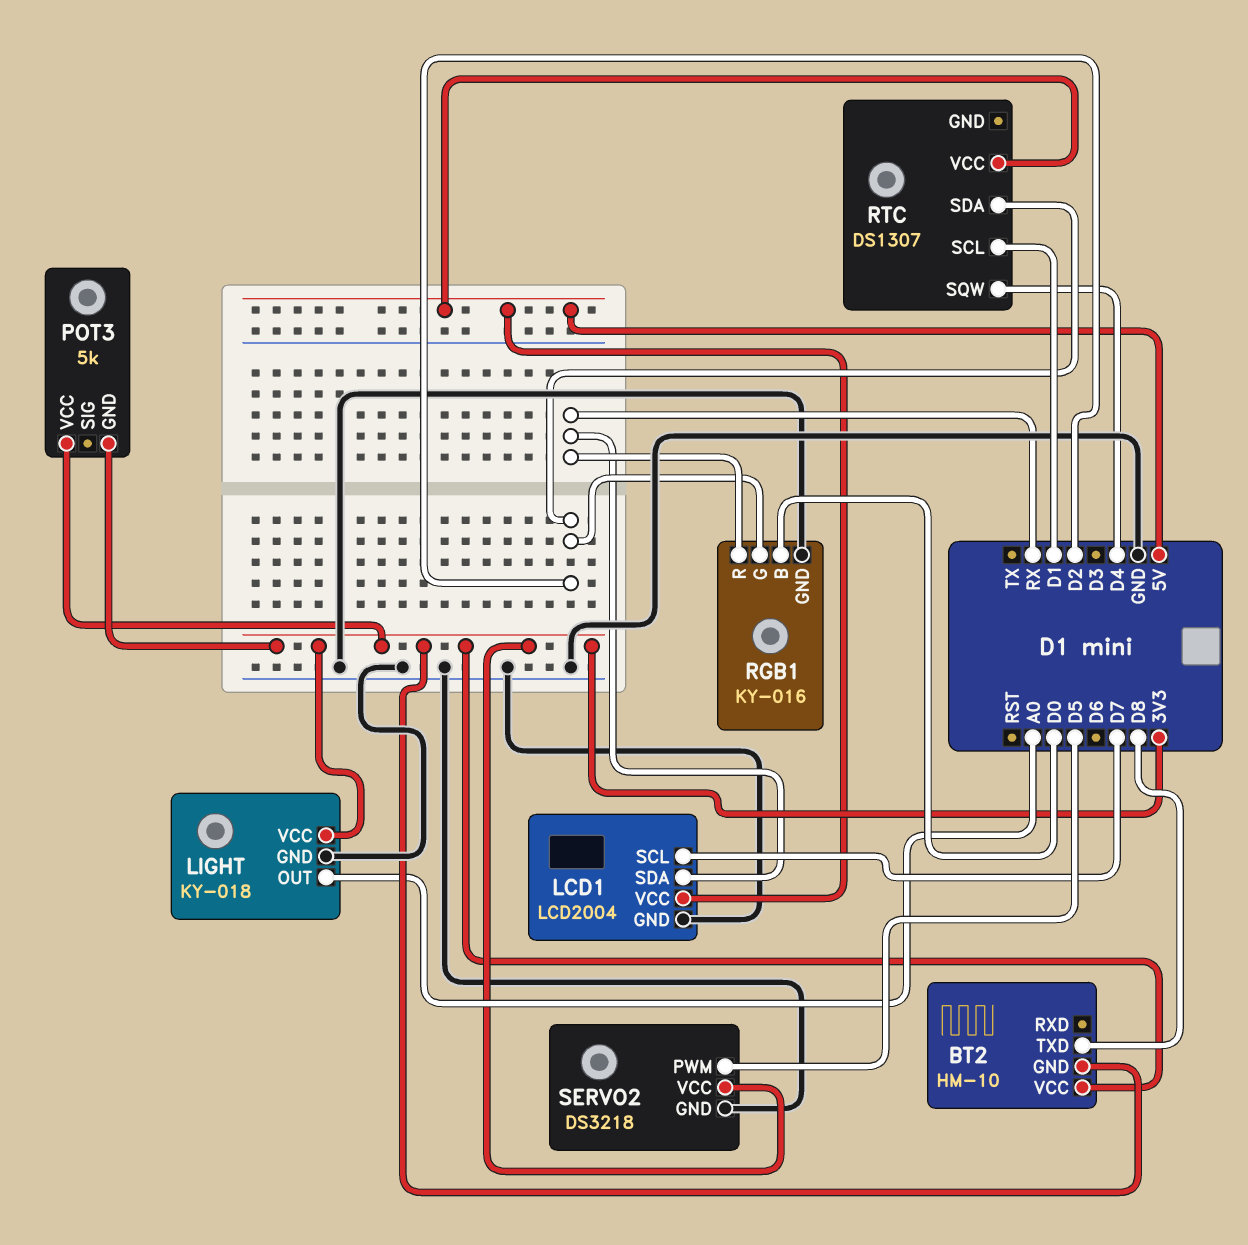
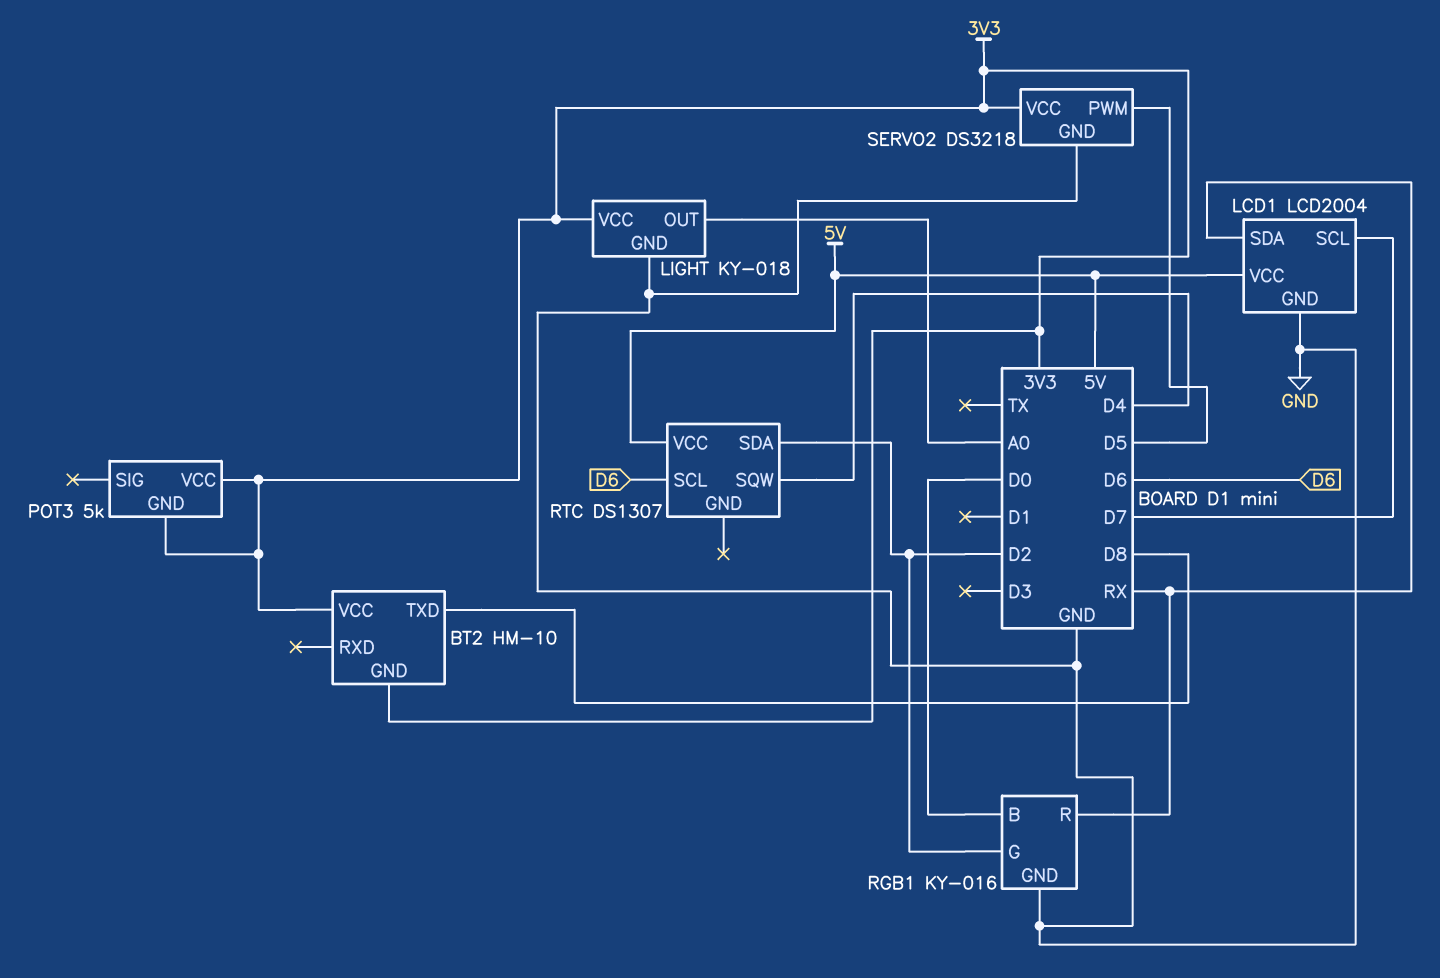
RTC pin SCL: D1 -> D6

